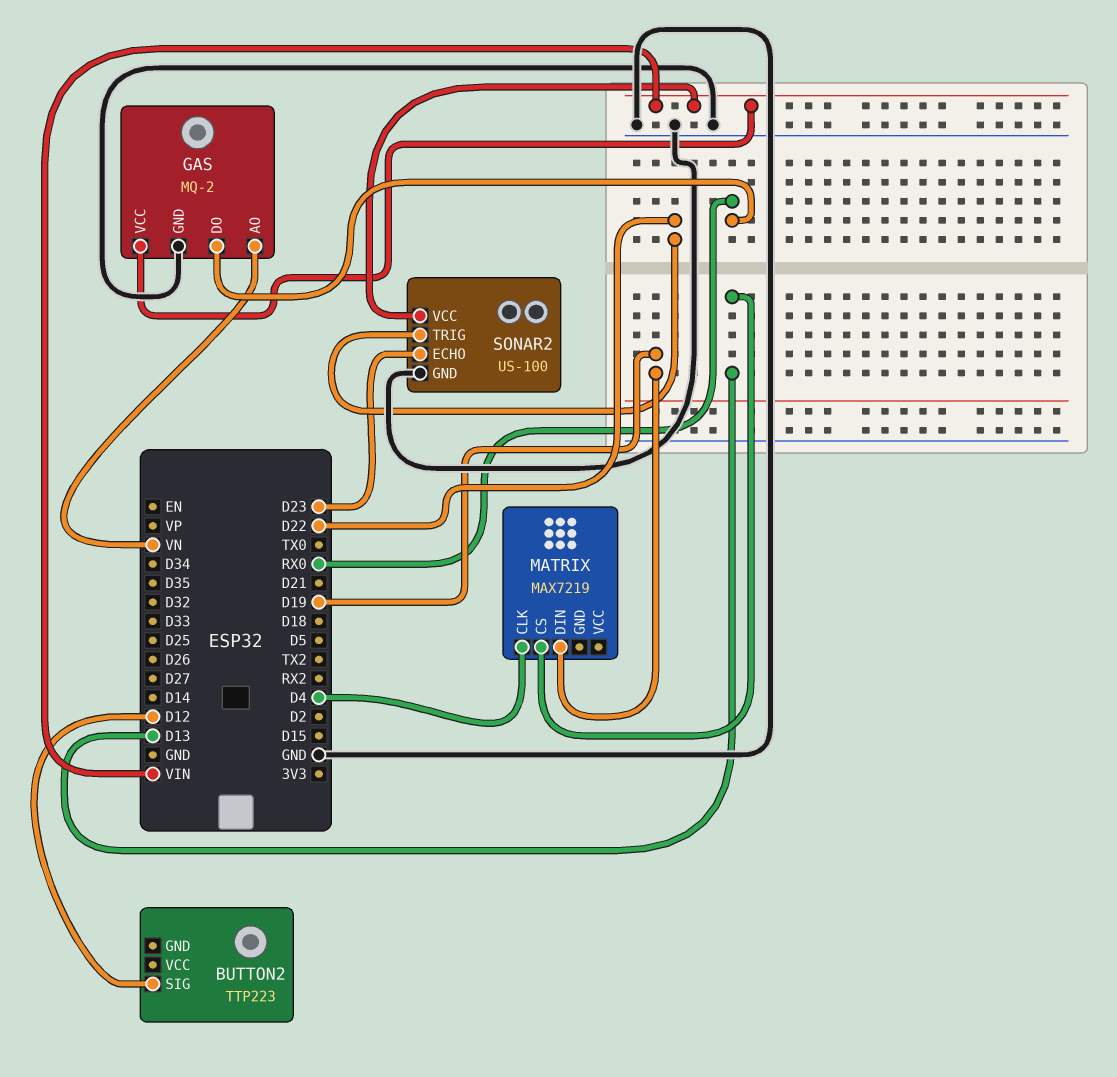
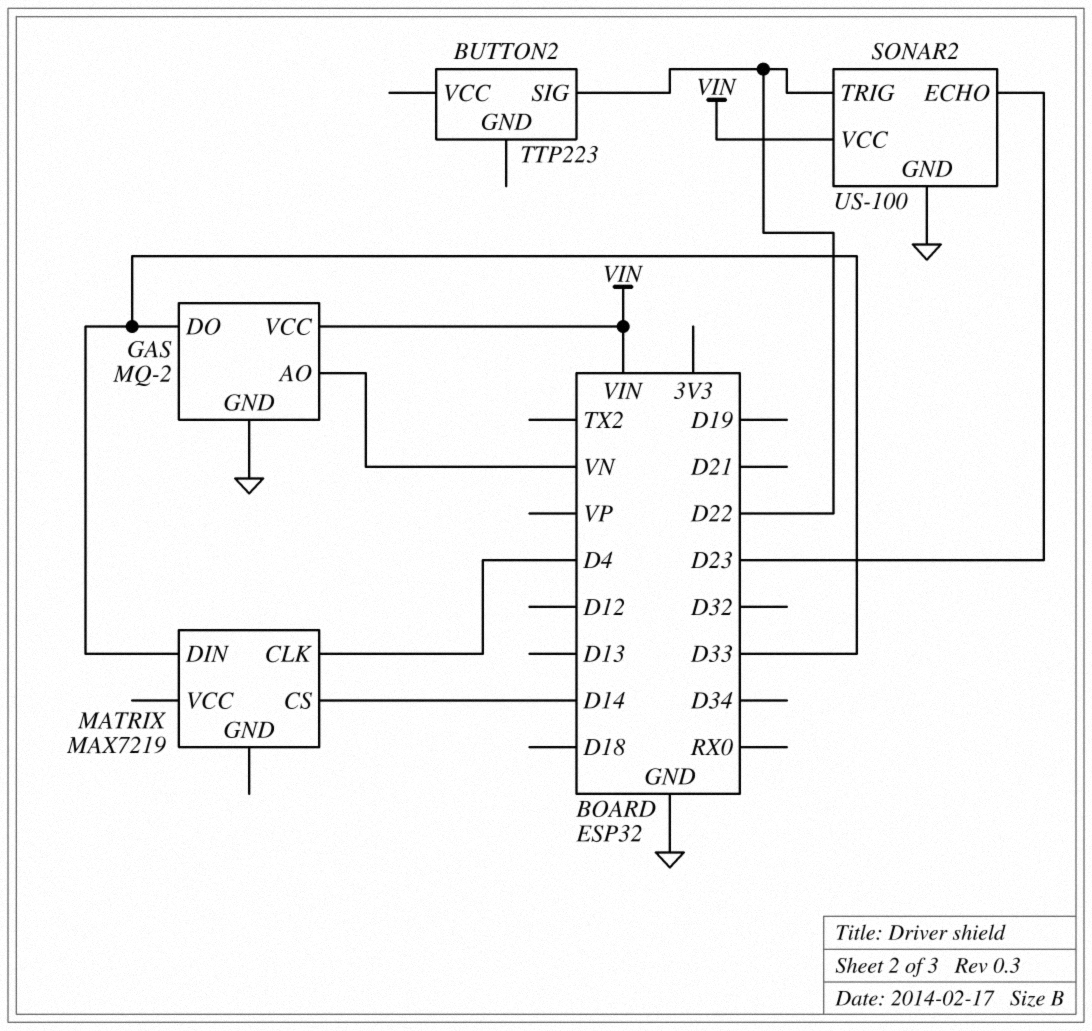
BUTTON2 pin SIG: D12 -> D22
GAS pin DO: RX0 -> D33
MATRIX pin CS: D13 -> D14
MATRIX pin DIN: D19 -> D33

